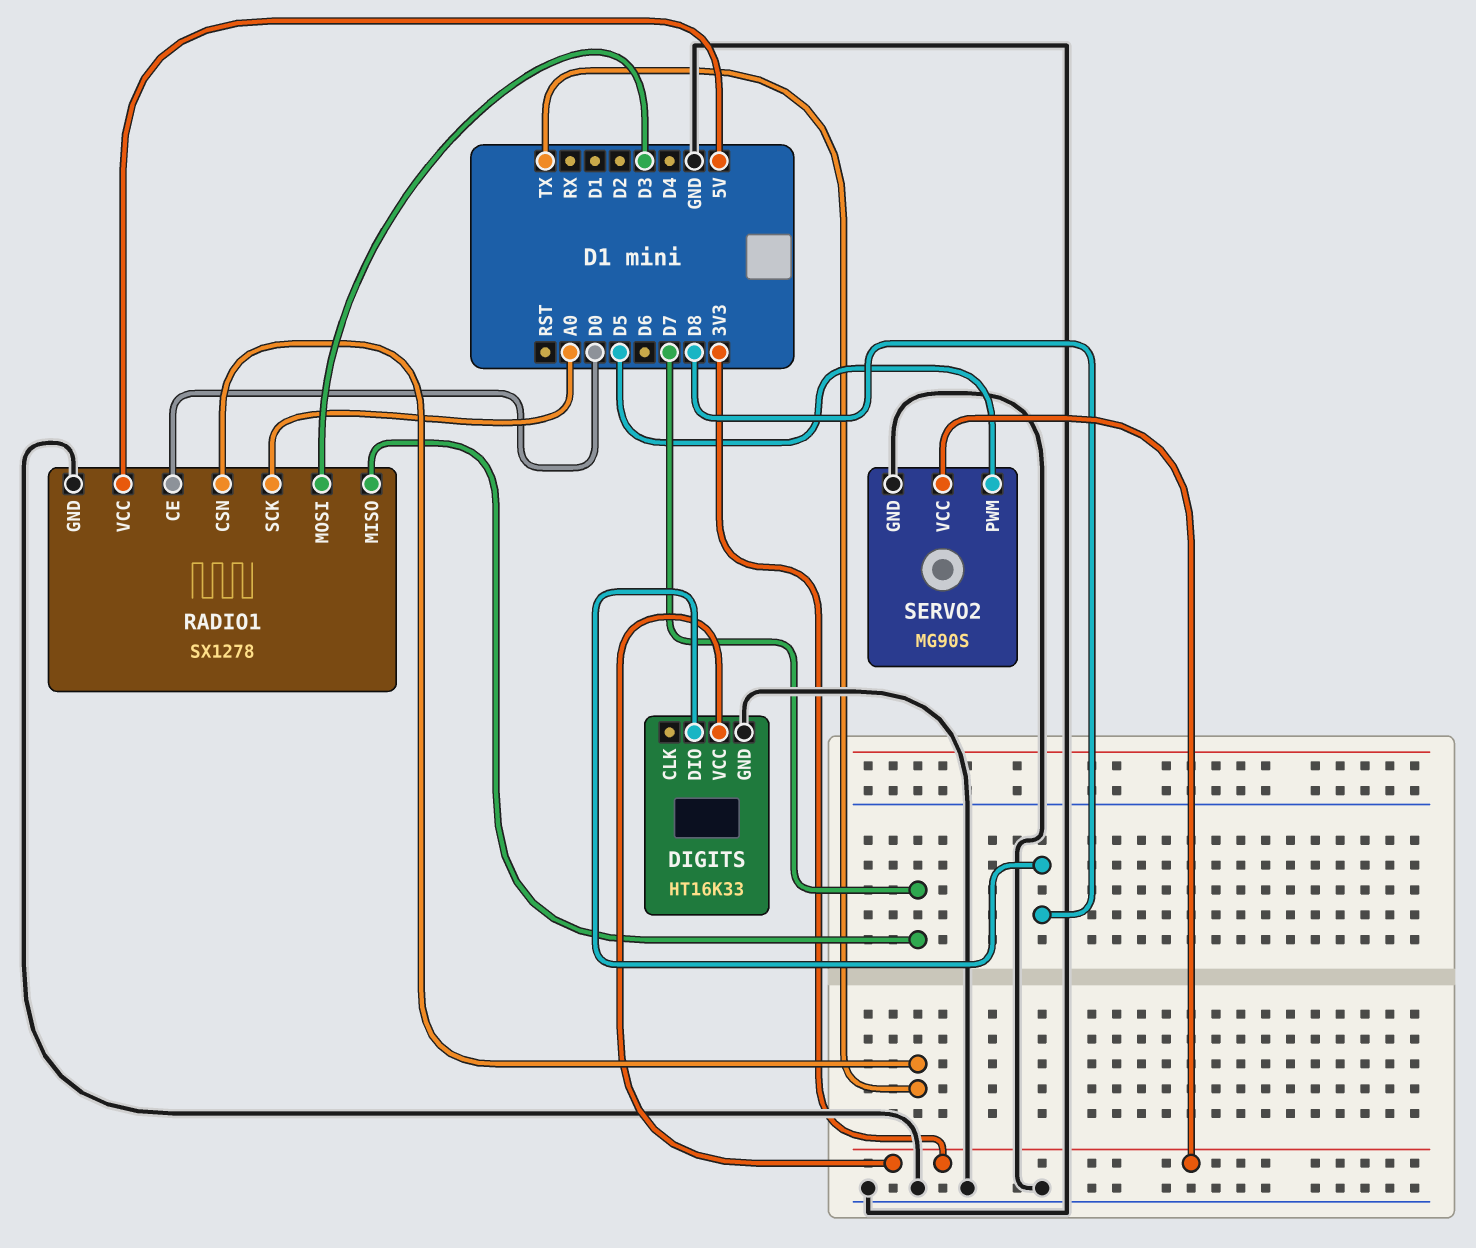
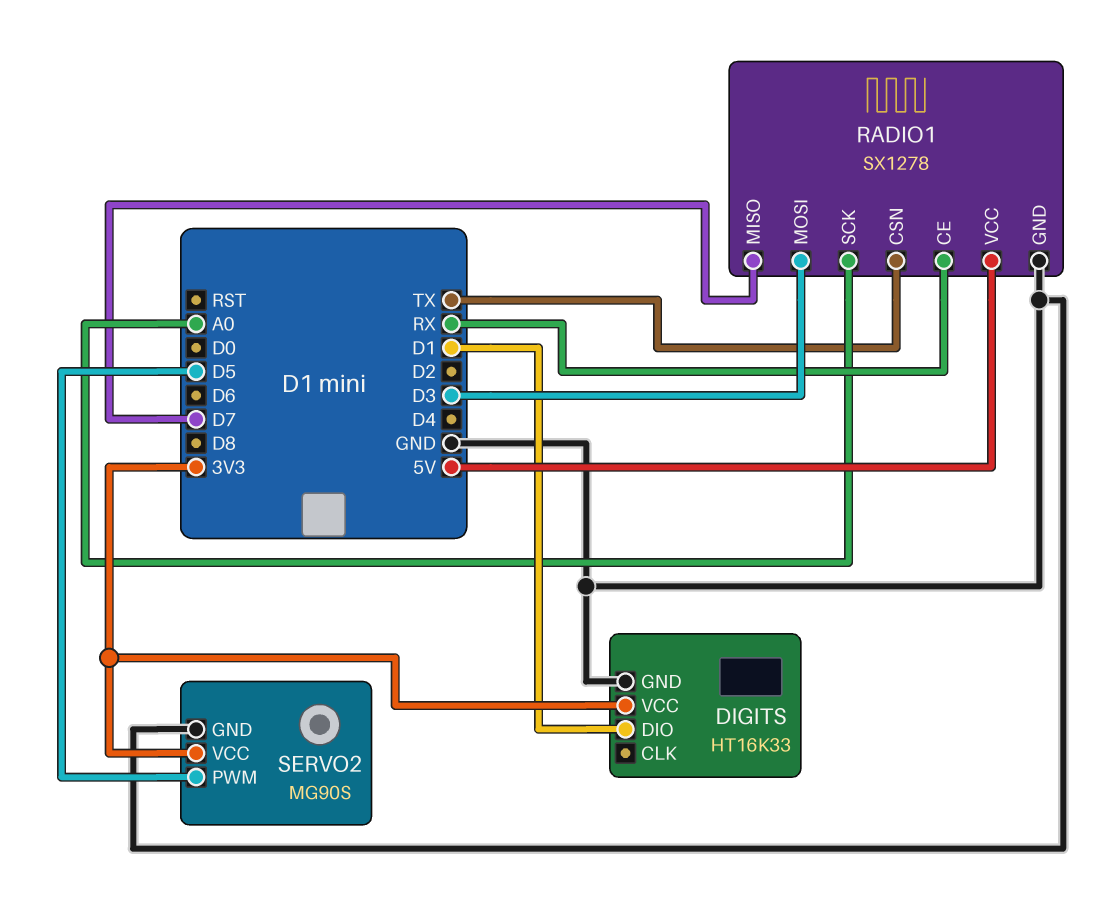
DIGITS pin DIO: D8 -> D1
RADIO1 pin CE: D0 -> RX

